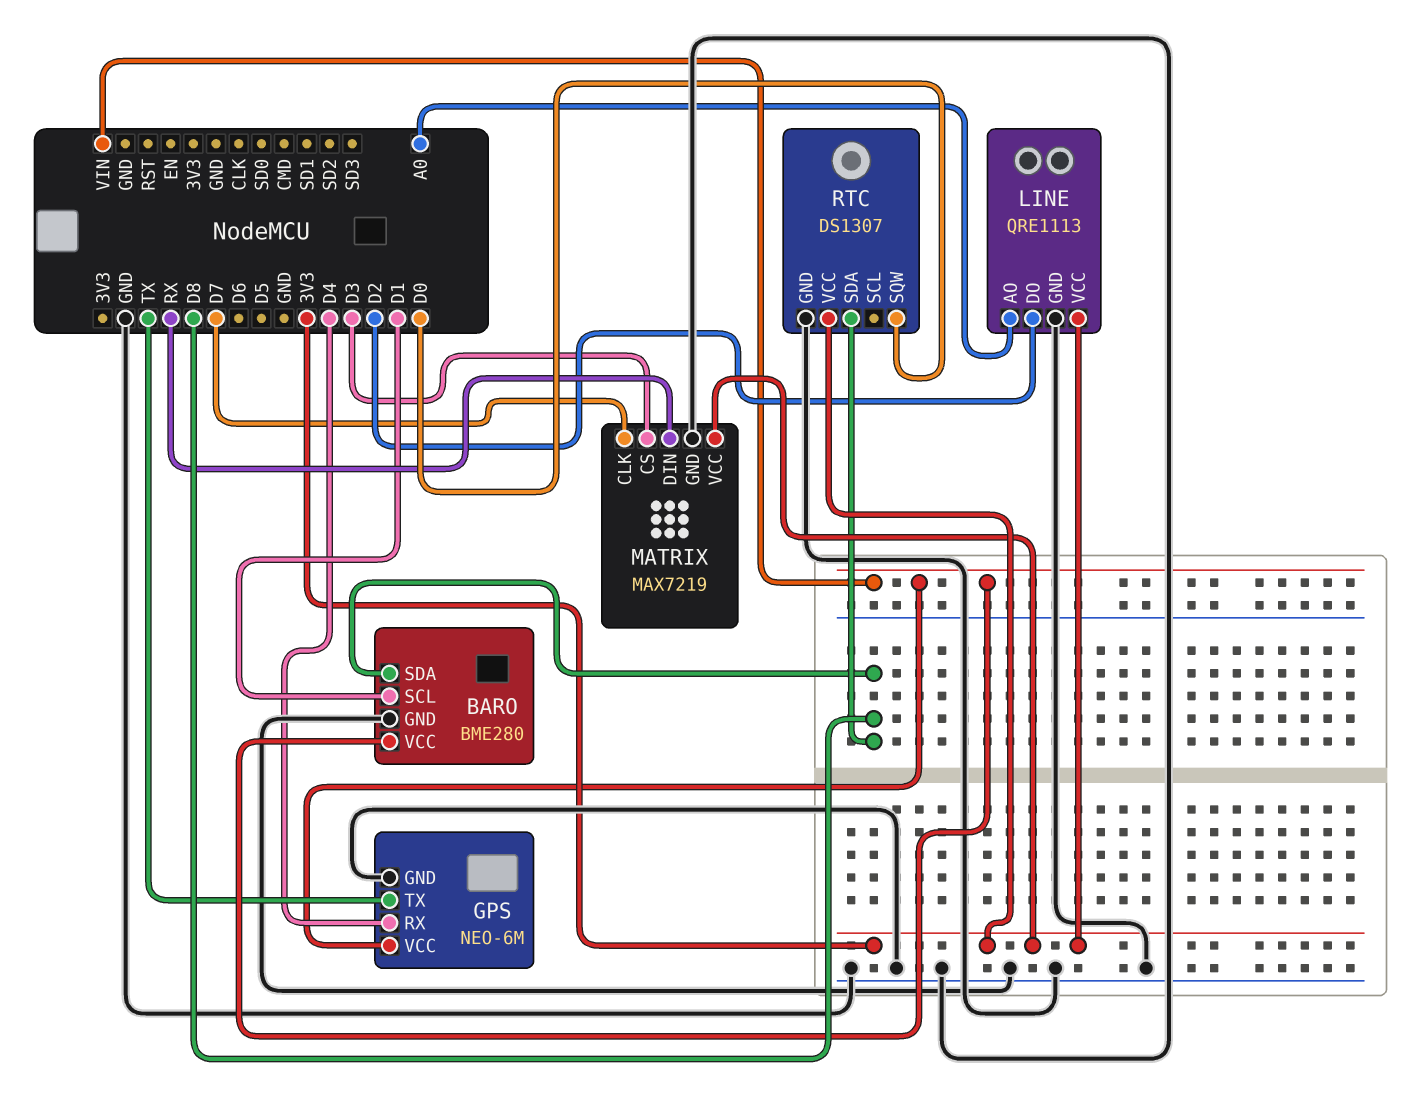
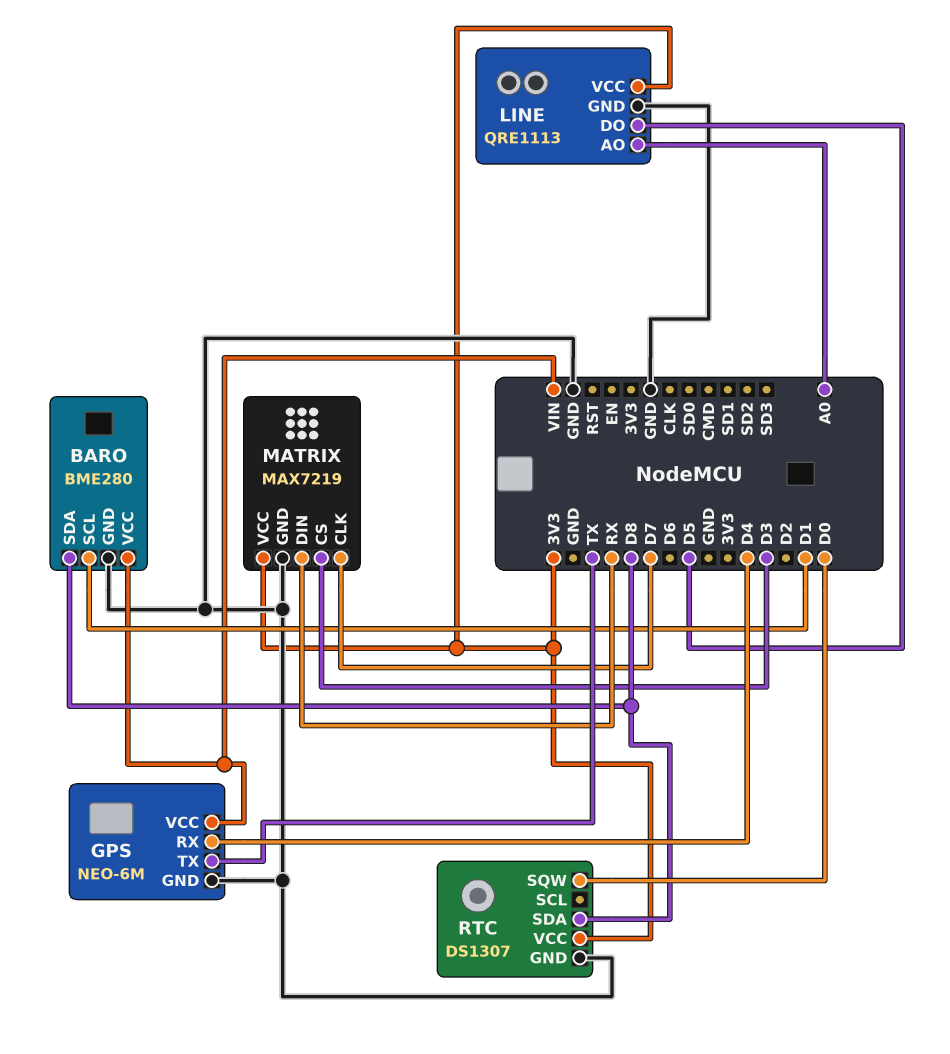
LINE pin DO: D2 -> D5

